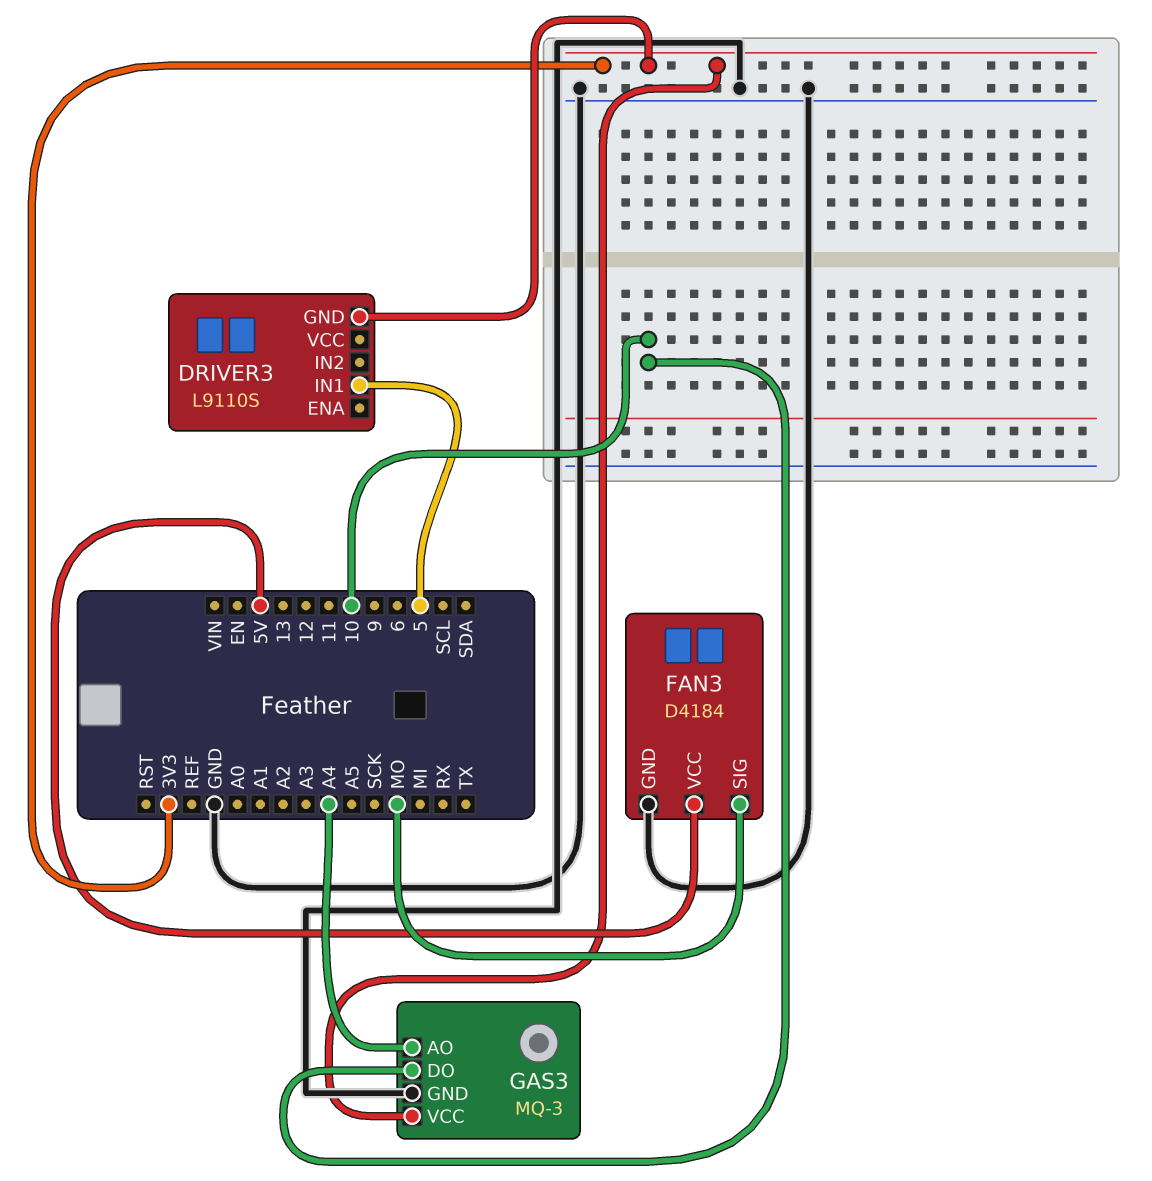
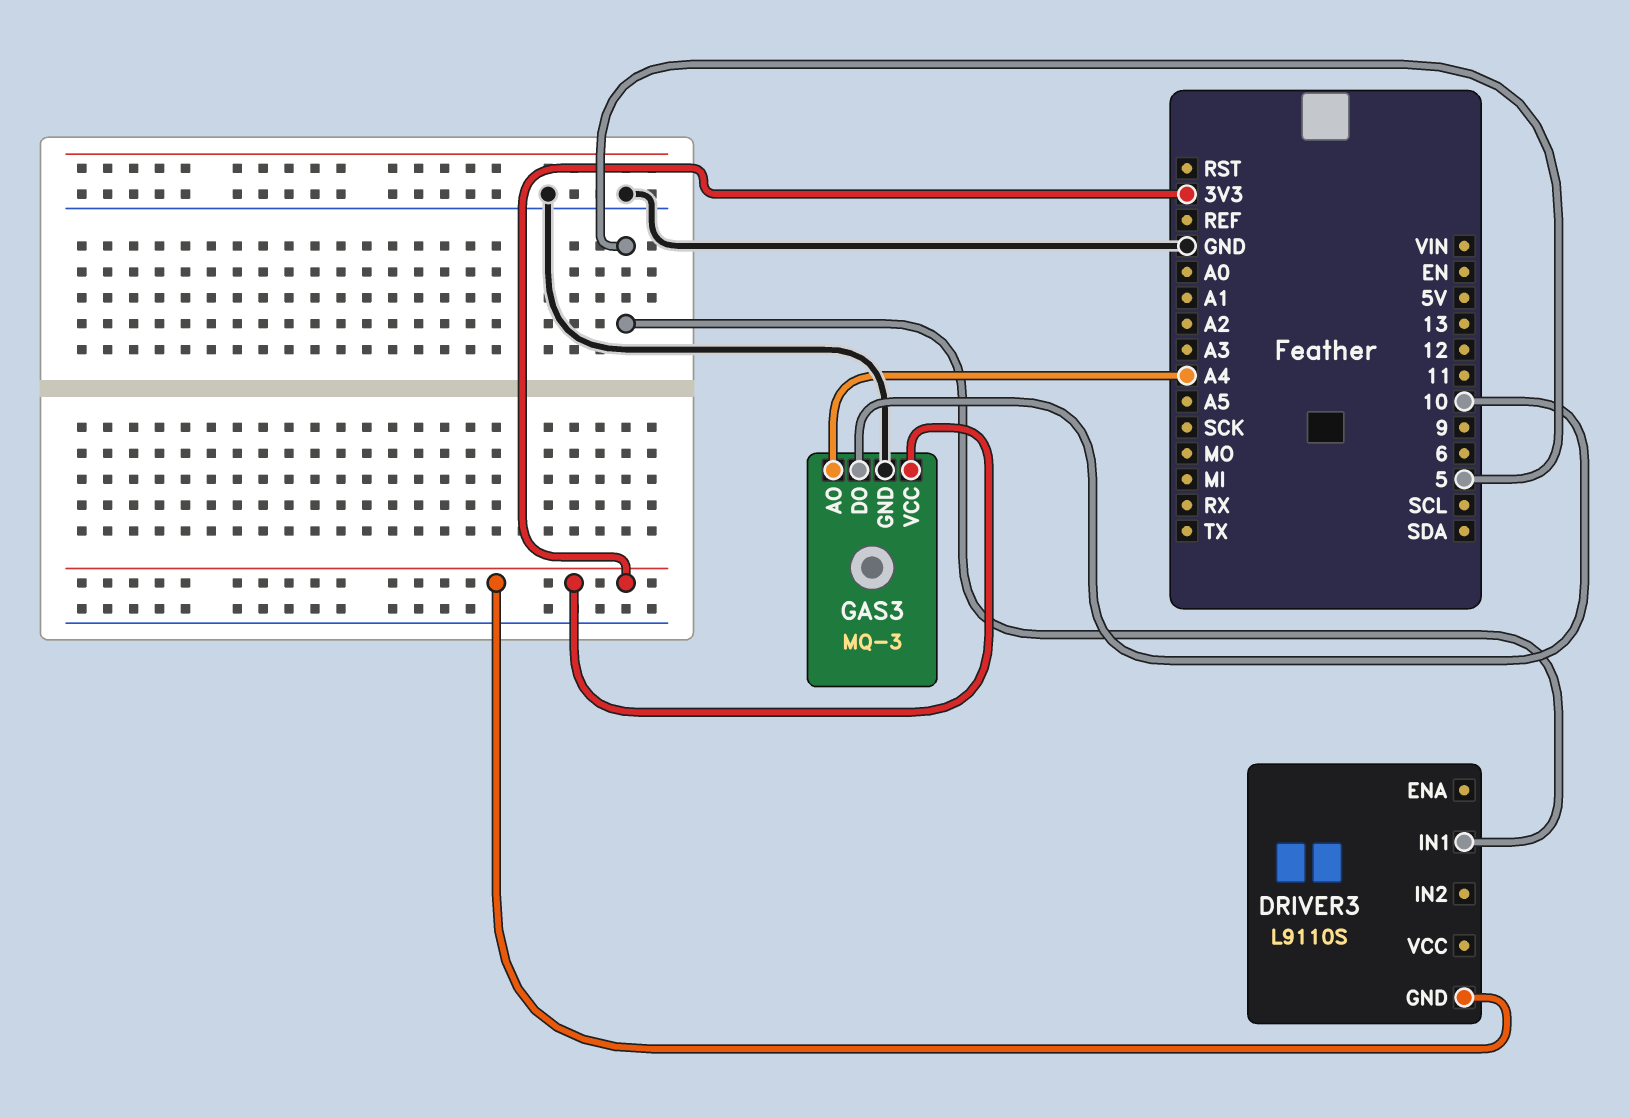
FAN3: D4184 -> none
FAN3 pin GND: GND -> none
FAN3 pin SIG: MO -> none
FAN3 pin VCC: 5V -> none

